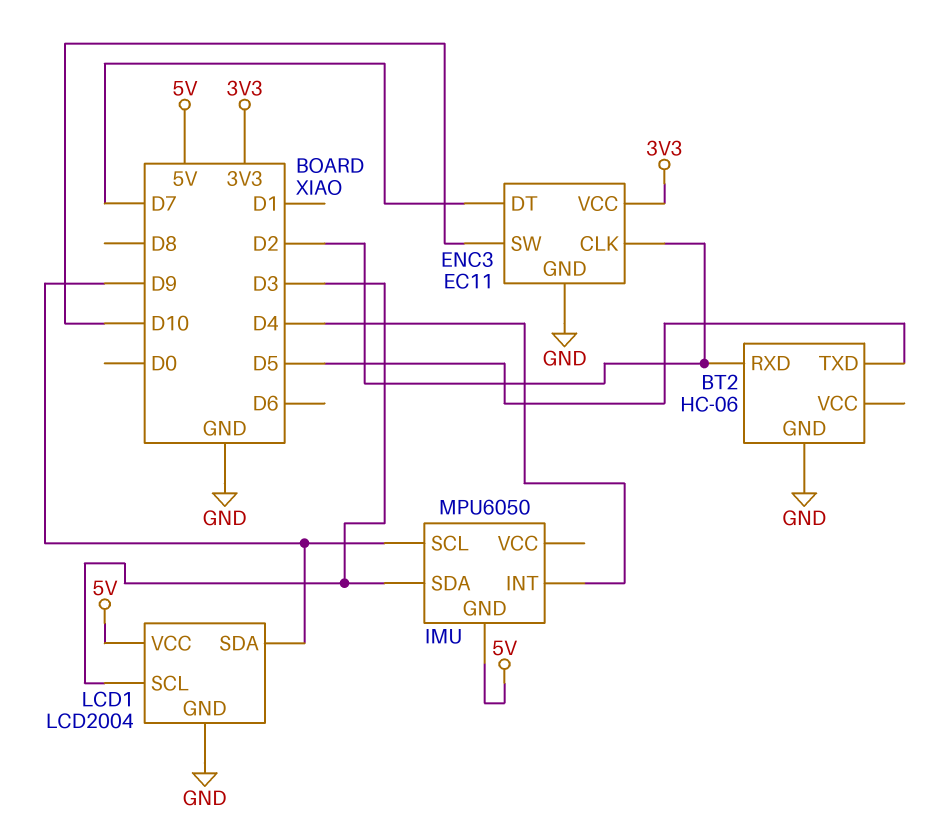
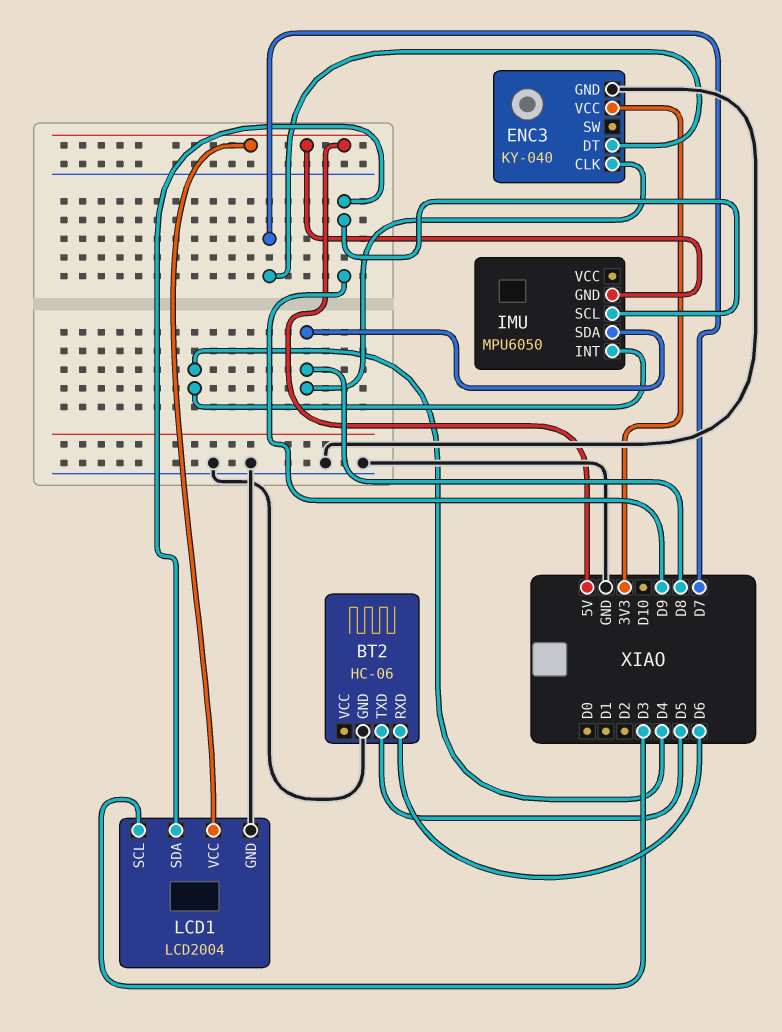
BT2 pin RXD: D2 -> D6
ENC3: EC11 -> KY-040
ENC3 pin CLK: D2 -> D8
ENC3 pin SW: D10 -> none
IMU pin SDA: D3 -> D8

